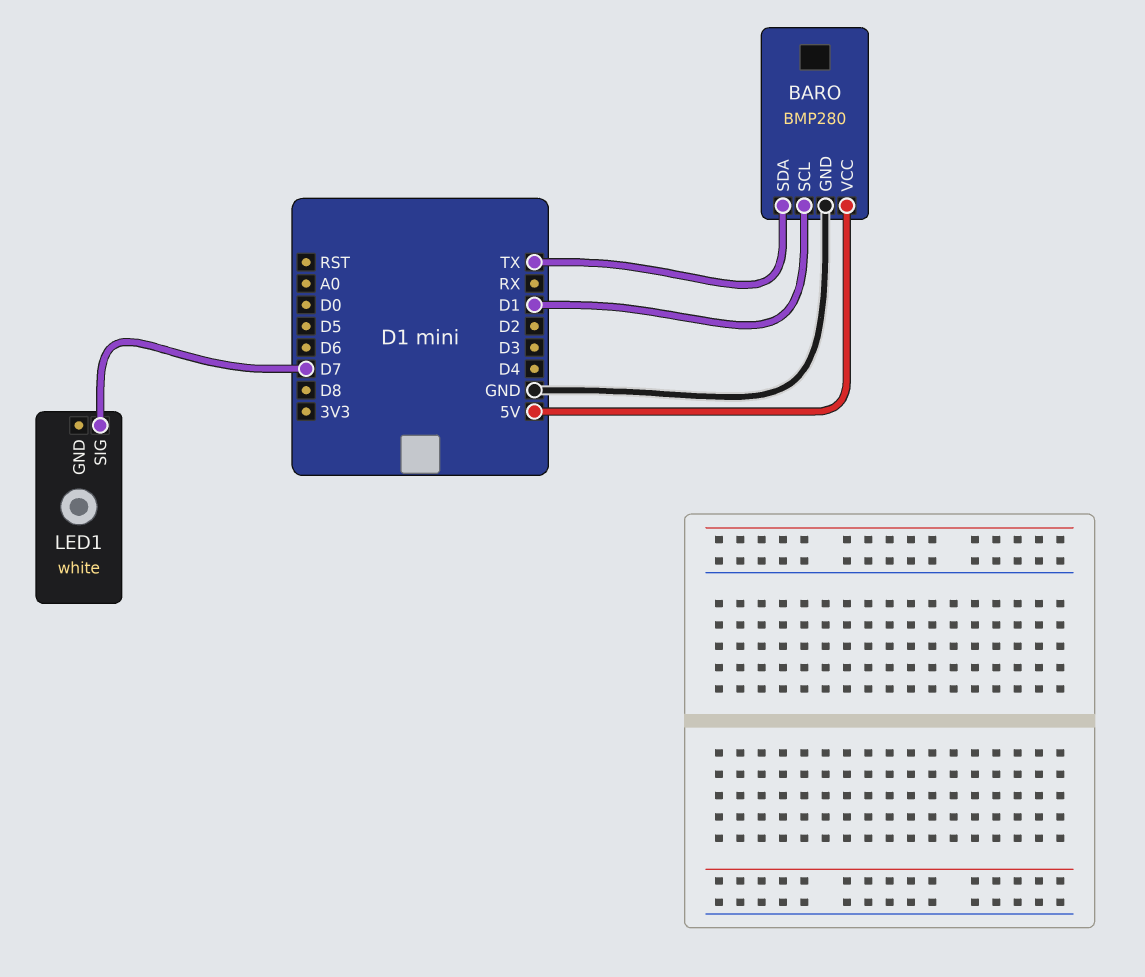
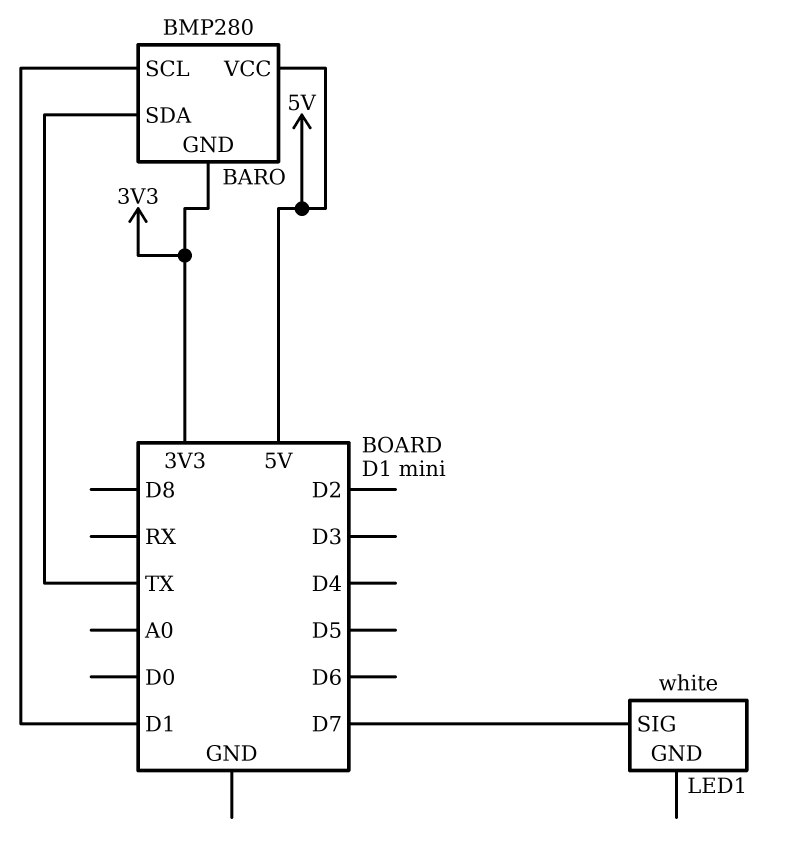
BARO pin GND: GND -> 3V3

